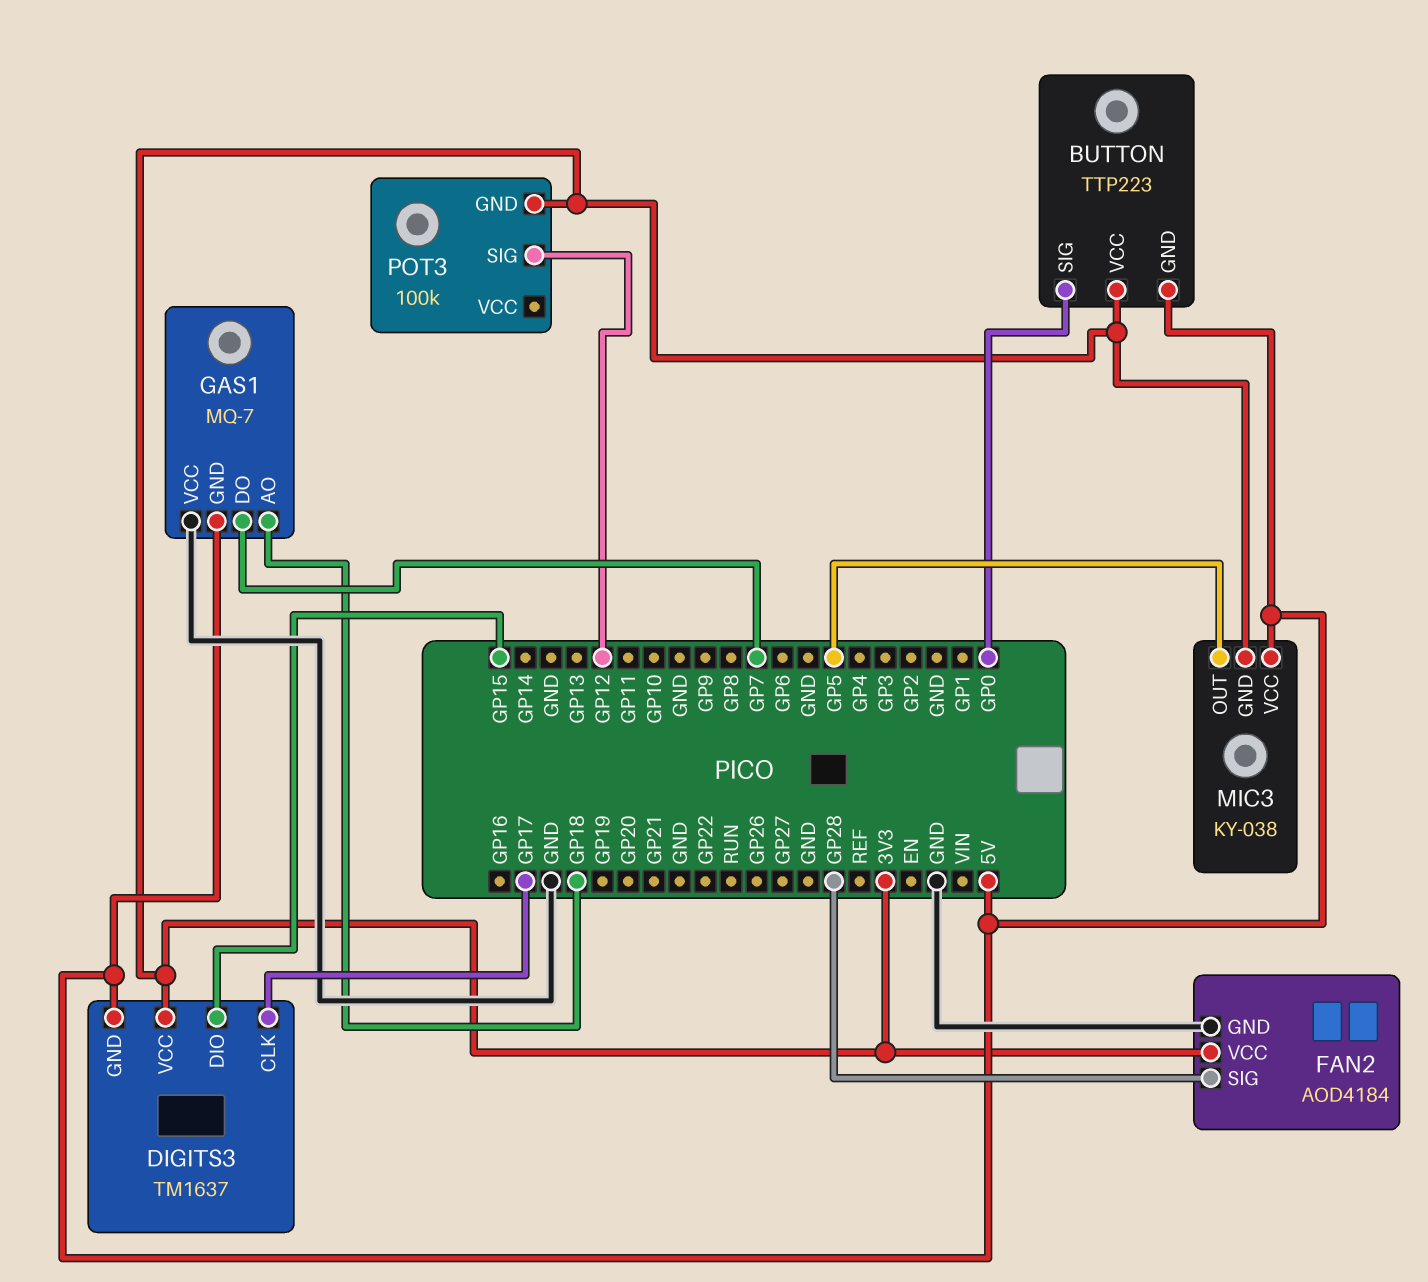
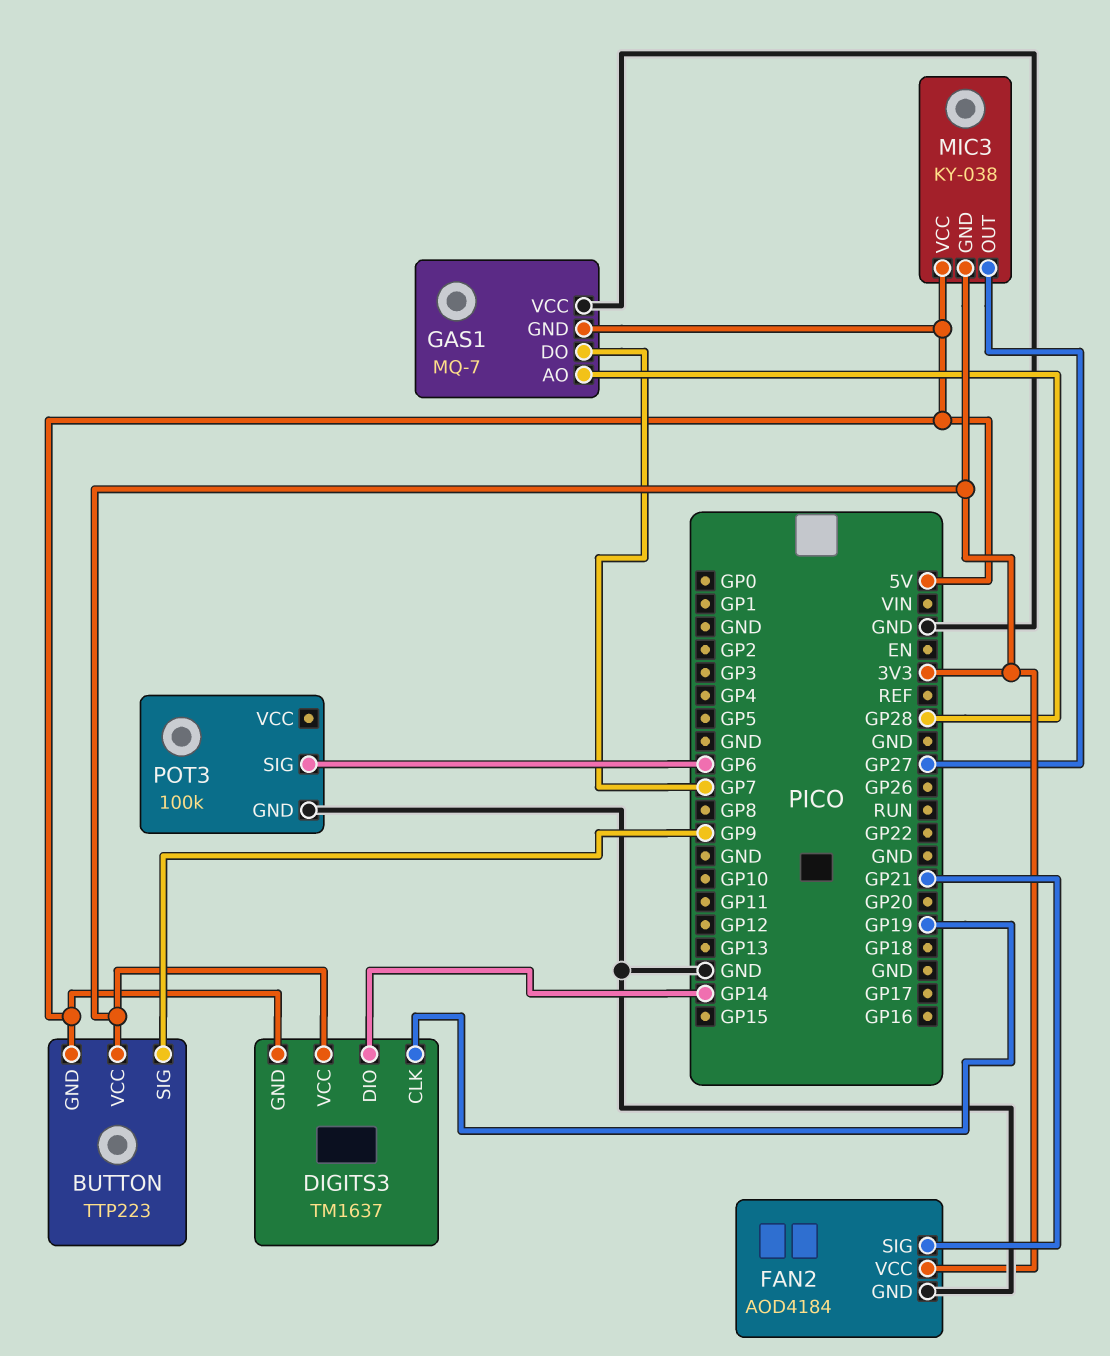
BUTTON pin SIG: GP0 -> GP9
DIGITS3 pin CLK: GP17 -> GP19
DIGITS3 pin DIO: GP15 -> GP14
FAN2 pin SIG: GP28 -> GP21
GAS1 pin AO: GP18 -> GP28
MIC3 pin OUT: GP5 -> GP27
POT3 pin GND: 3V3 -> GND
POT3 pin SIG: GP12 -> GP6

